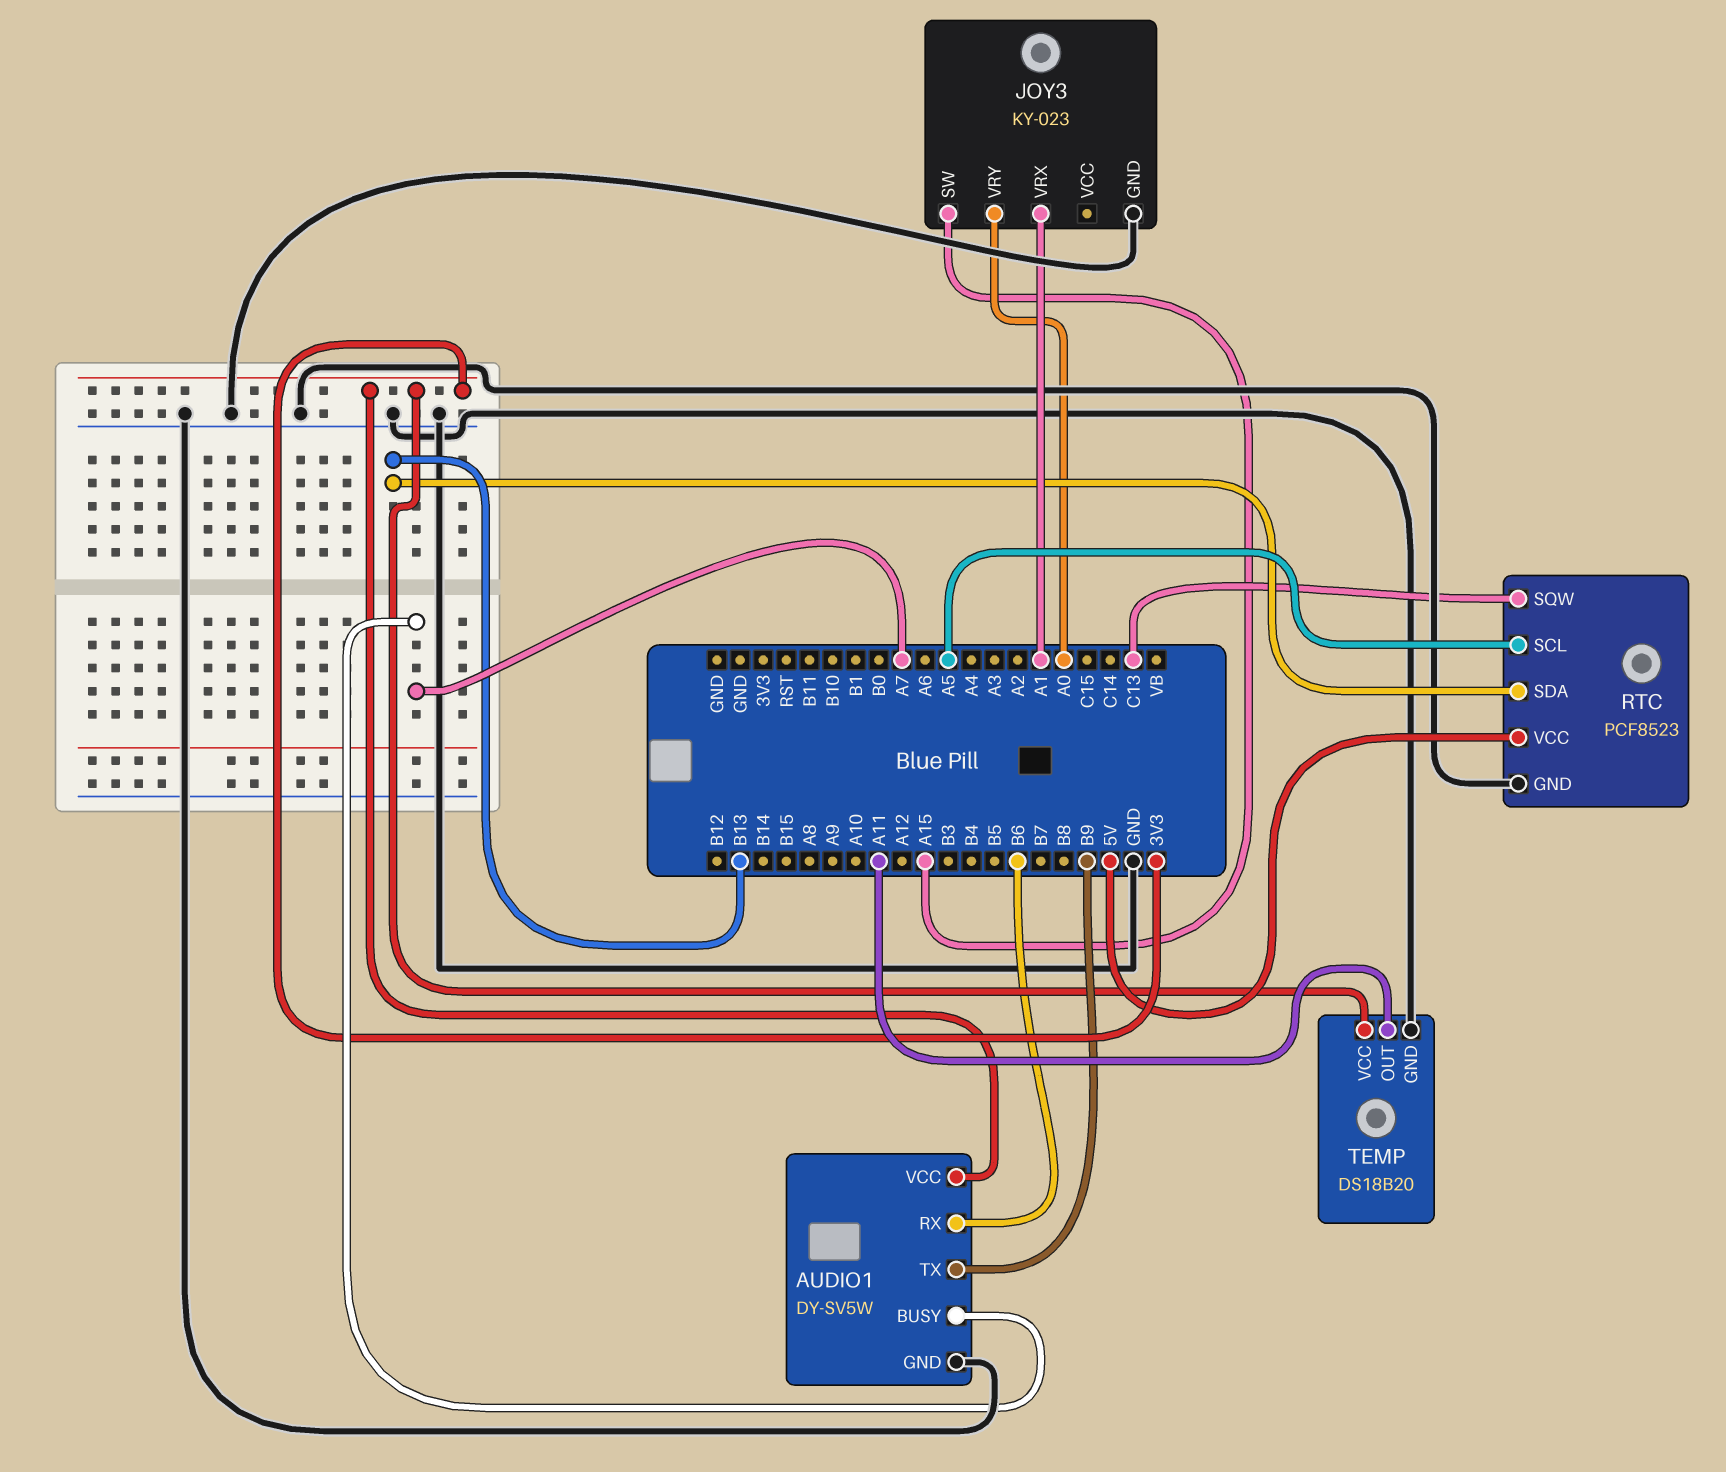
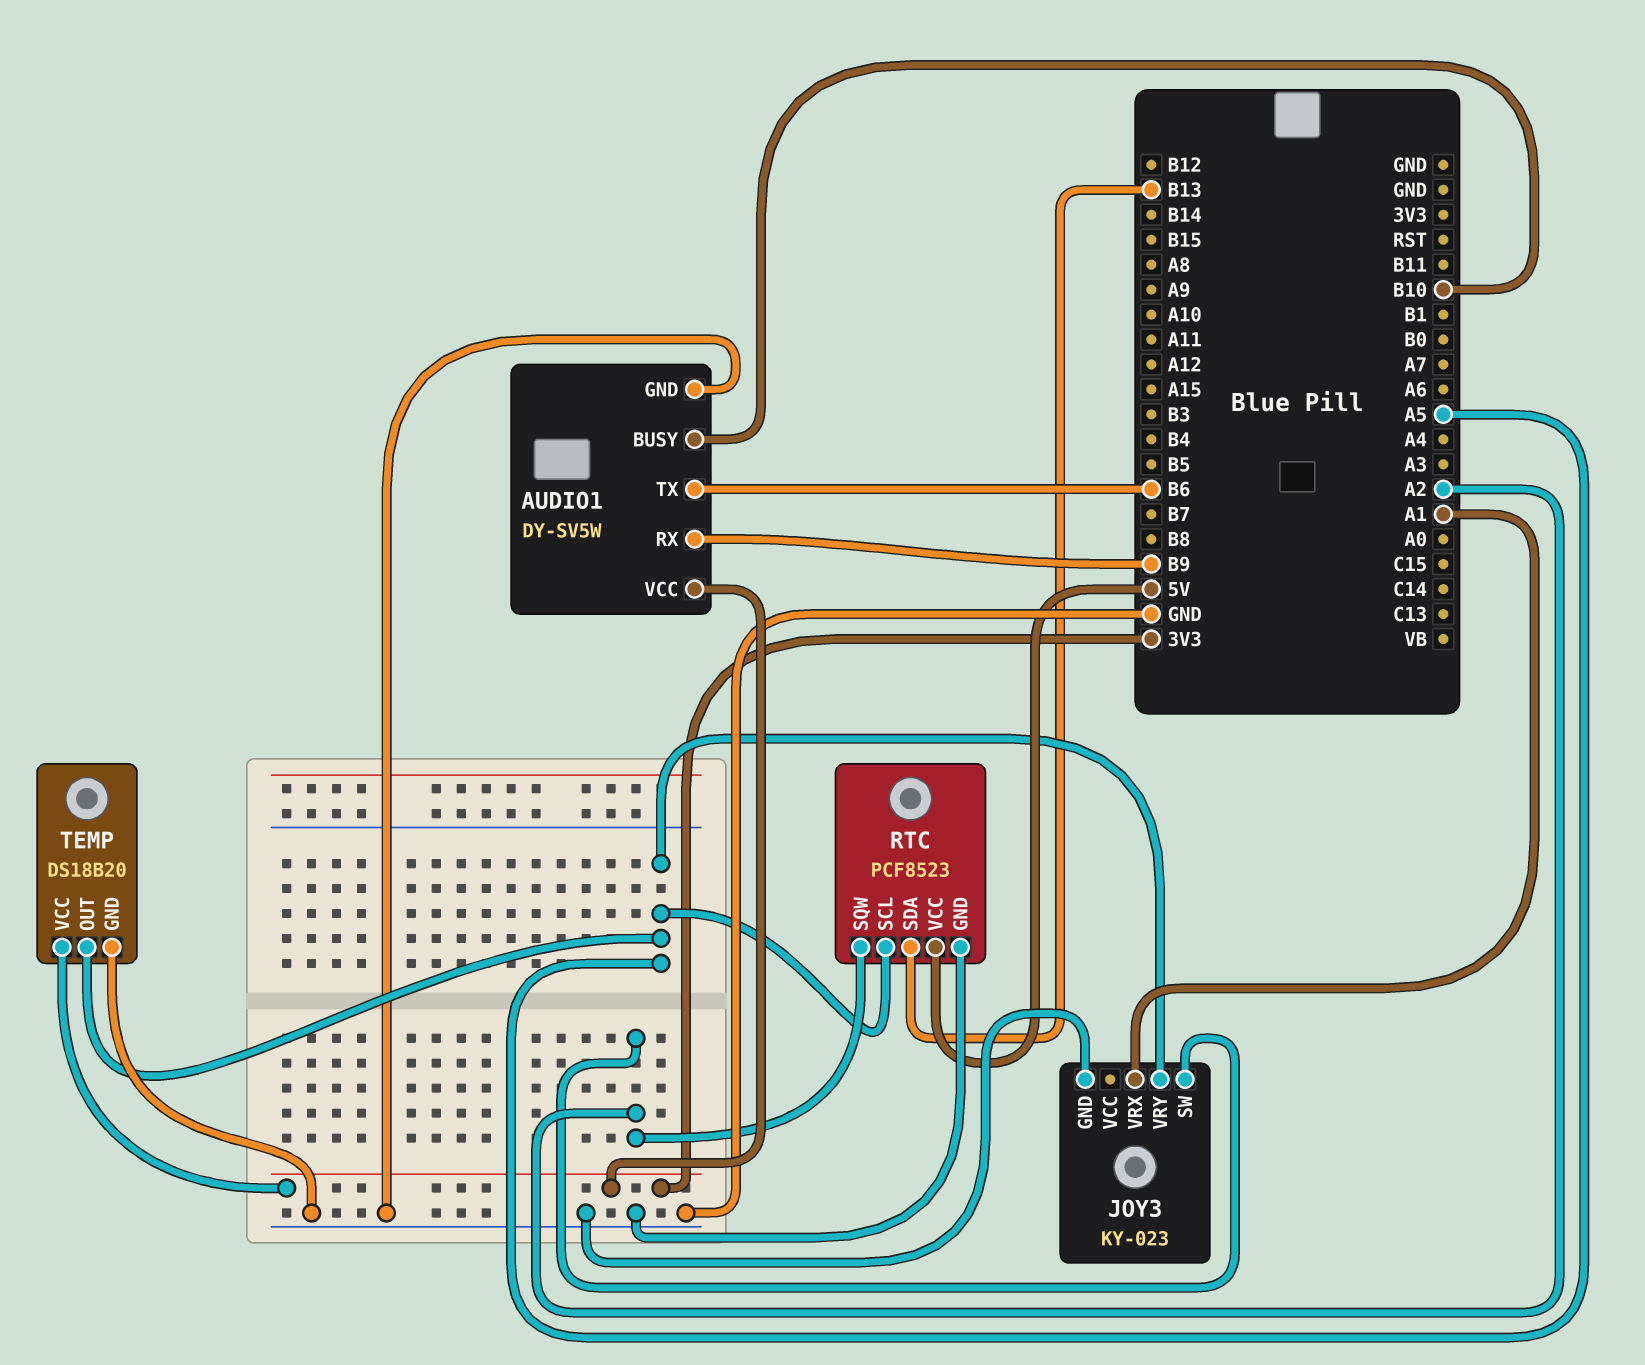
AUDIO1 pin BUSY: A7 -> B10
AUDIO1 pin RX: B6 -> B9
AUDIO1 pin TX: B9 -> B6
JOY3 pin SW: A15 -> A2
JOY3 pin VRY: A0 -> A5
RTC pin SQW: C13 -> A2
TEMP pin OUT: A11 -> A5

